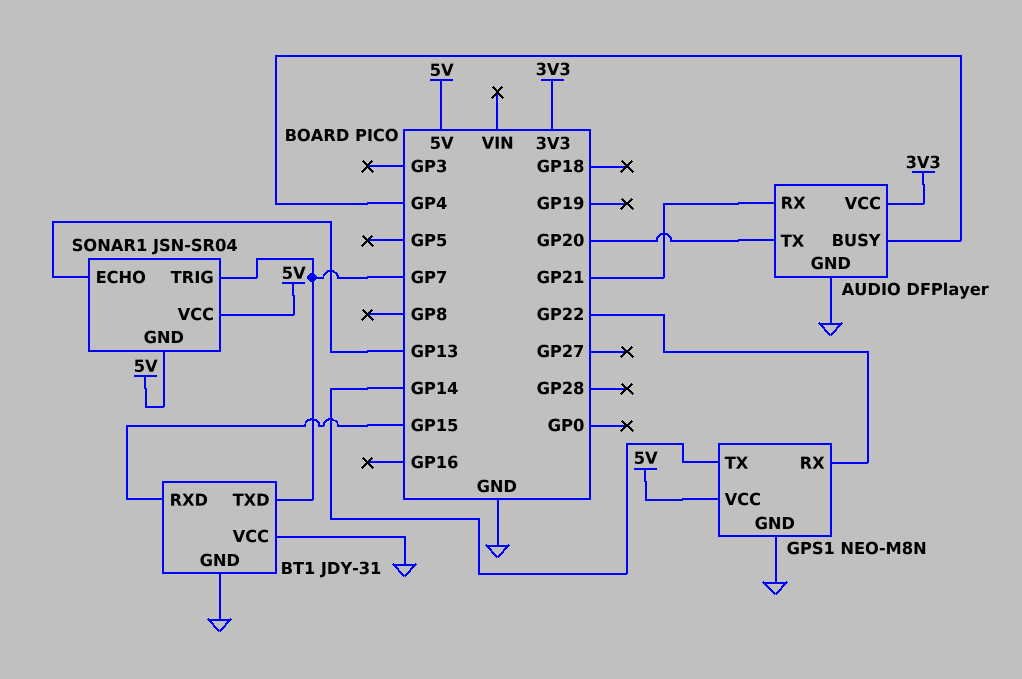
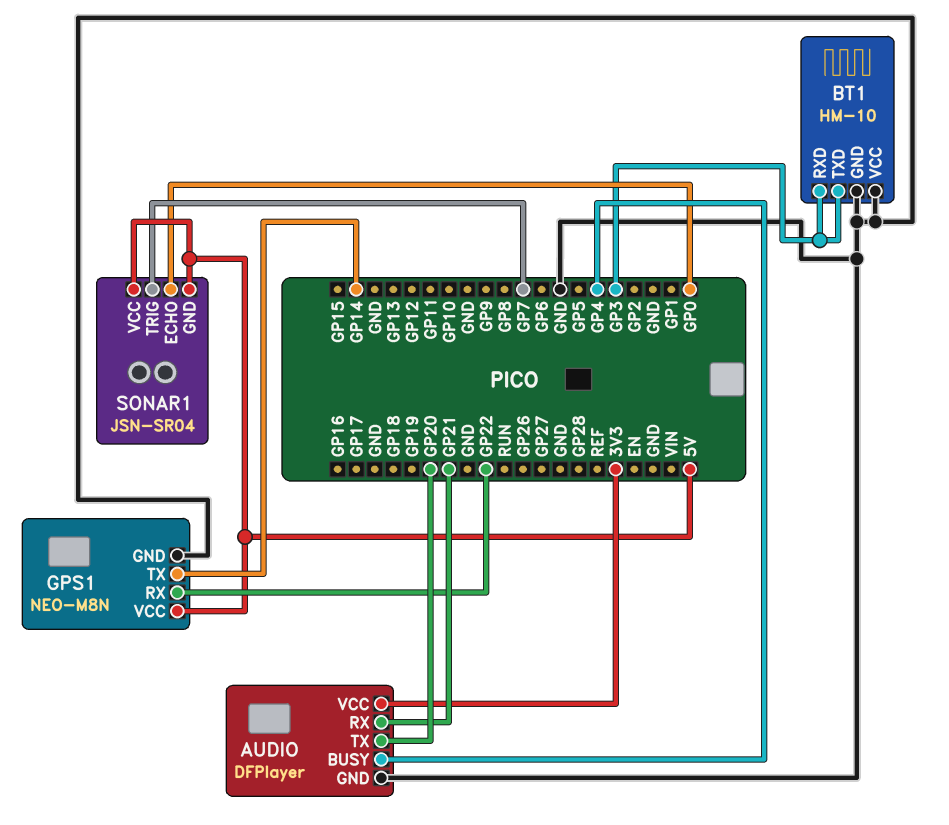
BT1: JDY-31 -> HM-10
BT1 pin RXD: GP15 -> GP3
BT1 pin TXD: GP7 -> GP3
SONAR1 pin ECHO: GP13 -> GP0

